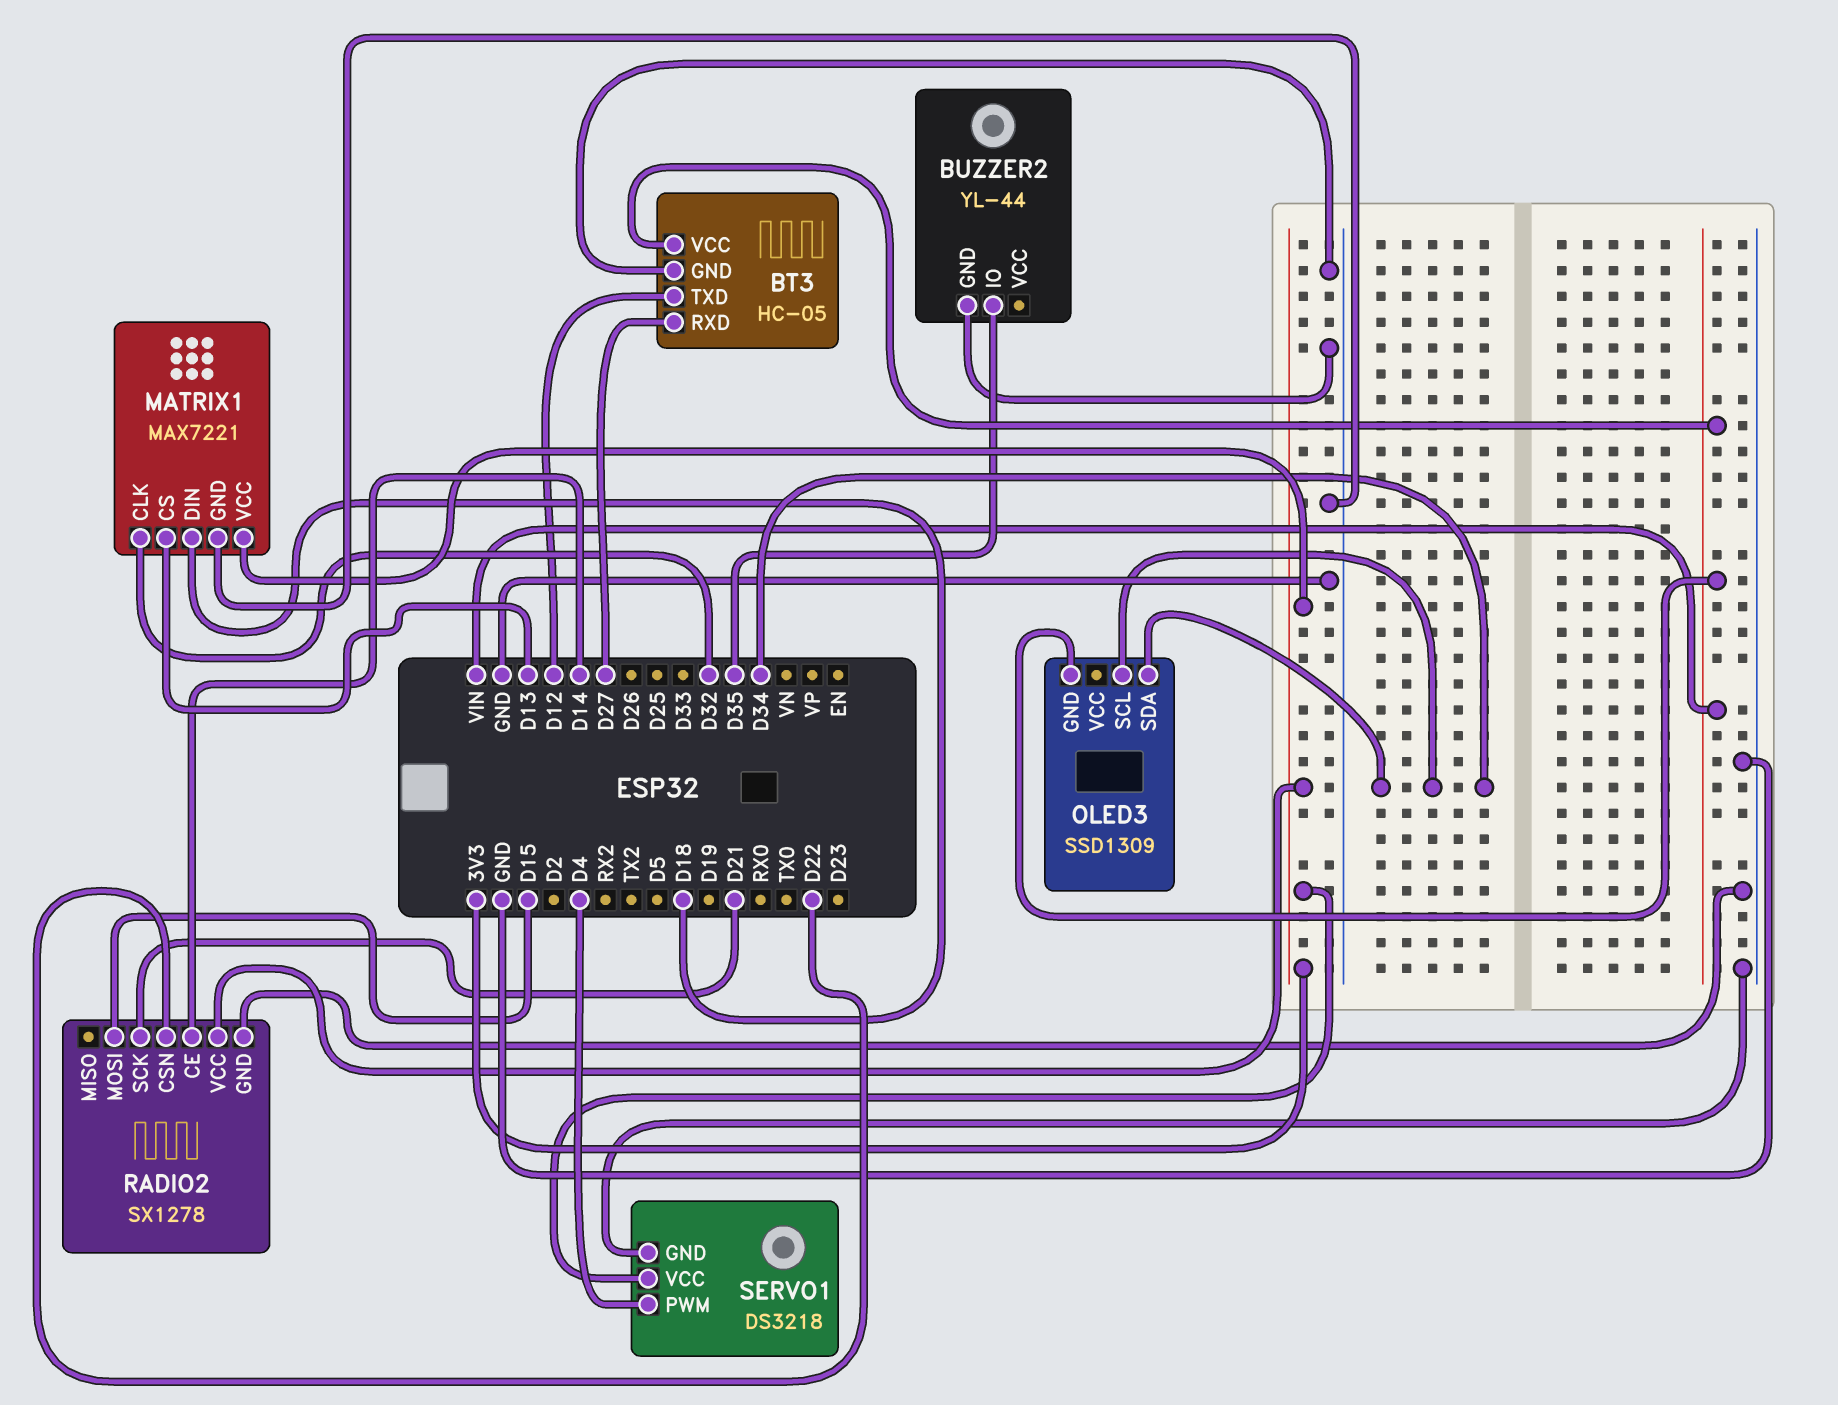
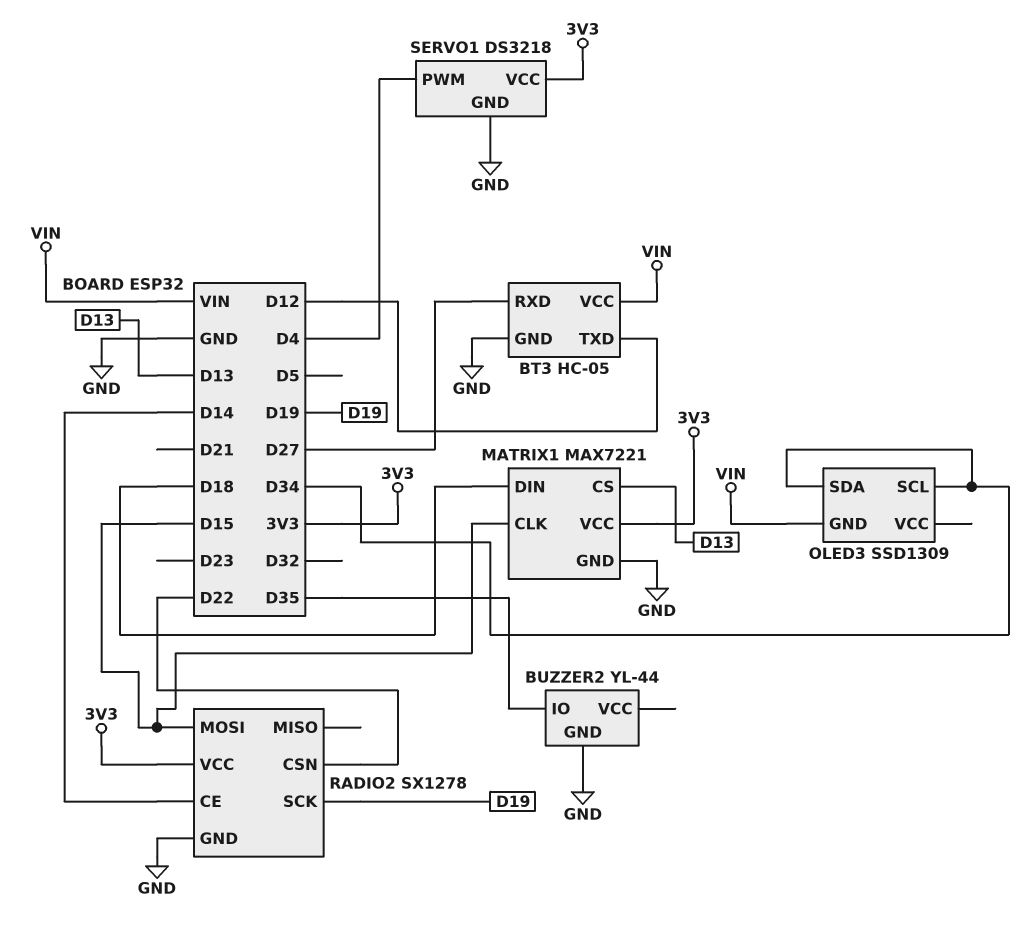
MATRIX1 pin CLK: D32 -> D15
RADIO2 pin SCK: D21 -> D19

